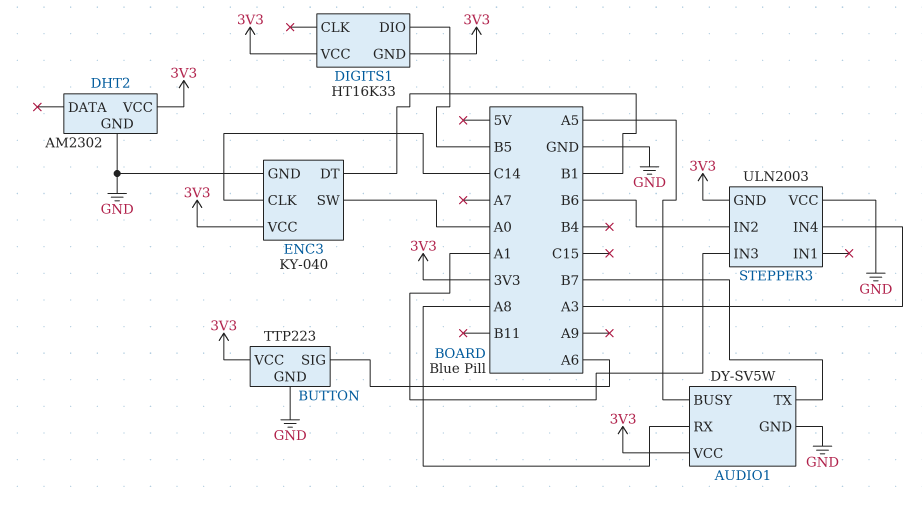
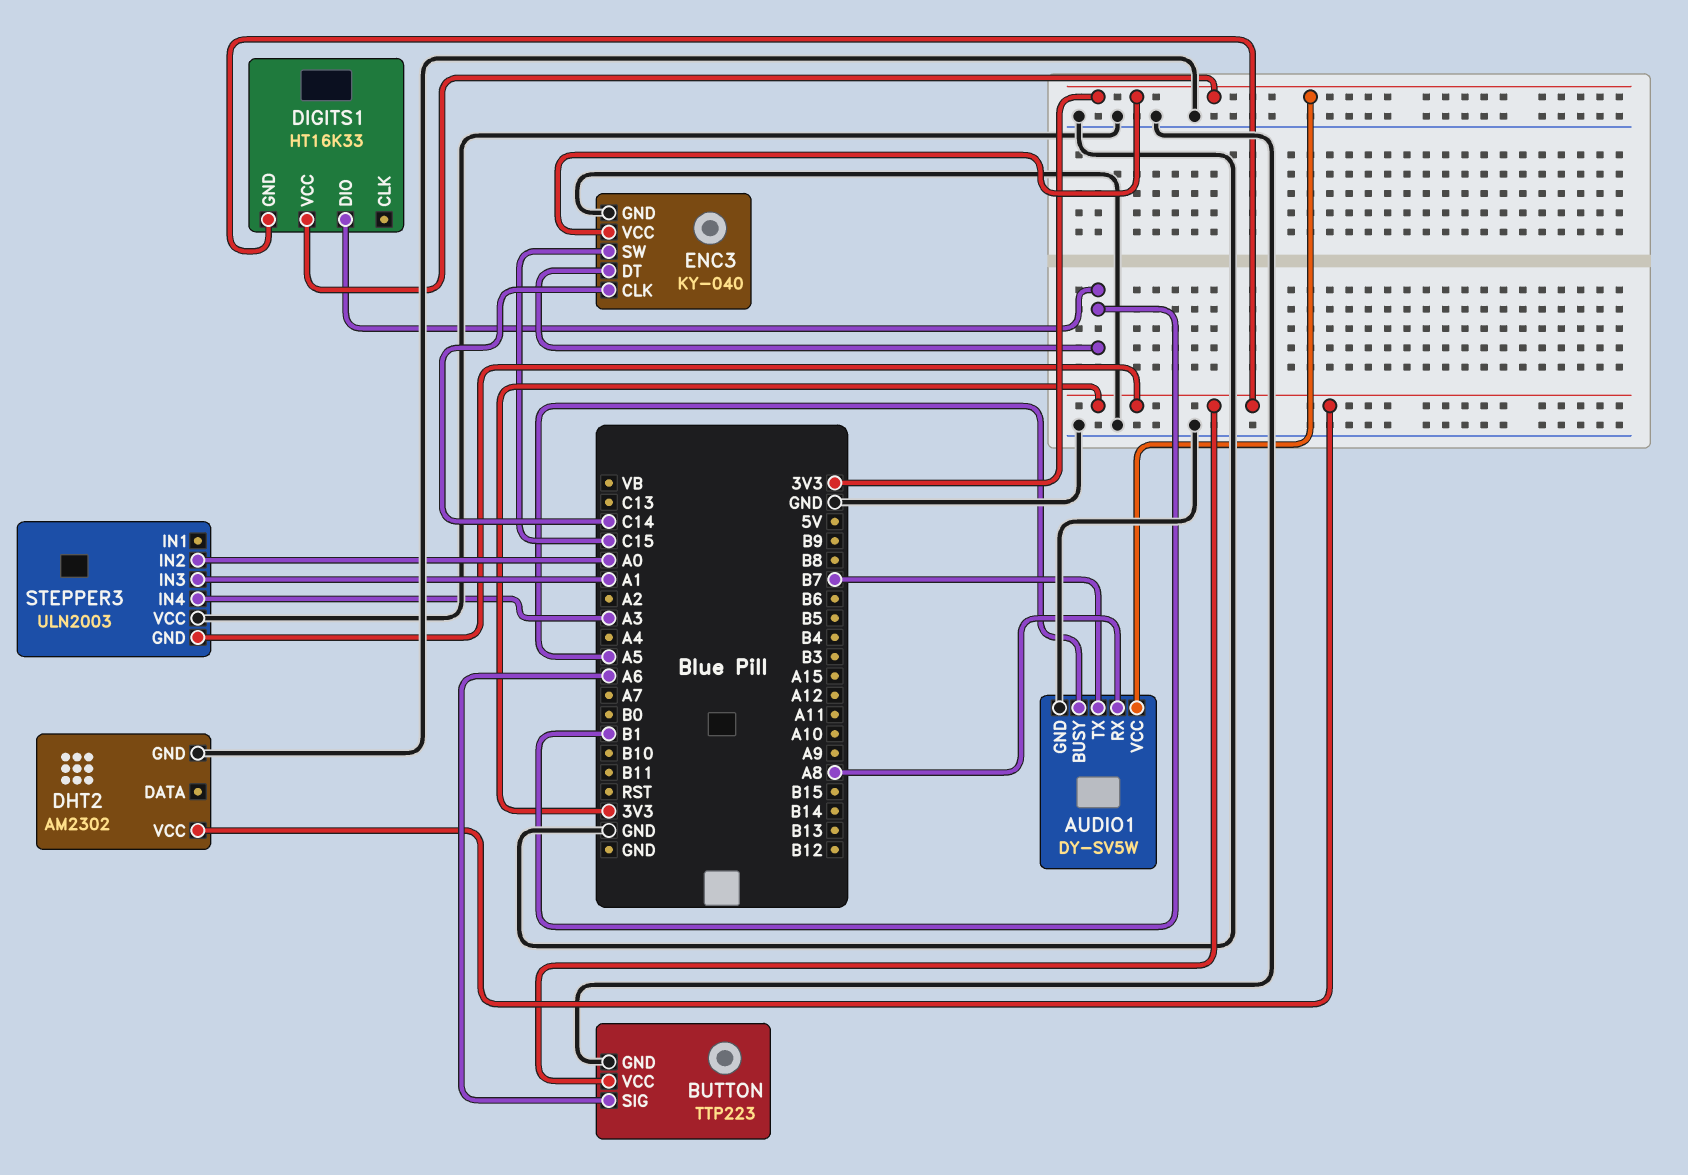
DIGITS1 pin DIO: B5 -> B1
ENC3 pin SW: A0 -> C15
STEPPER3 pin IN2: B6 -> A0

